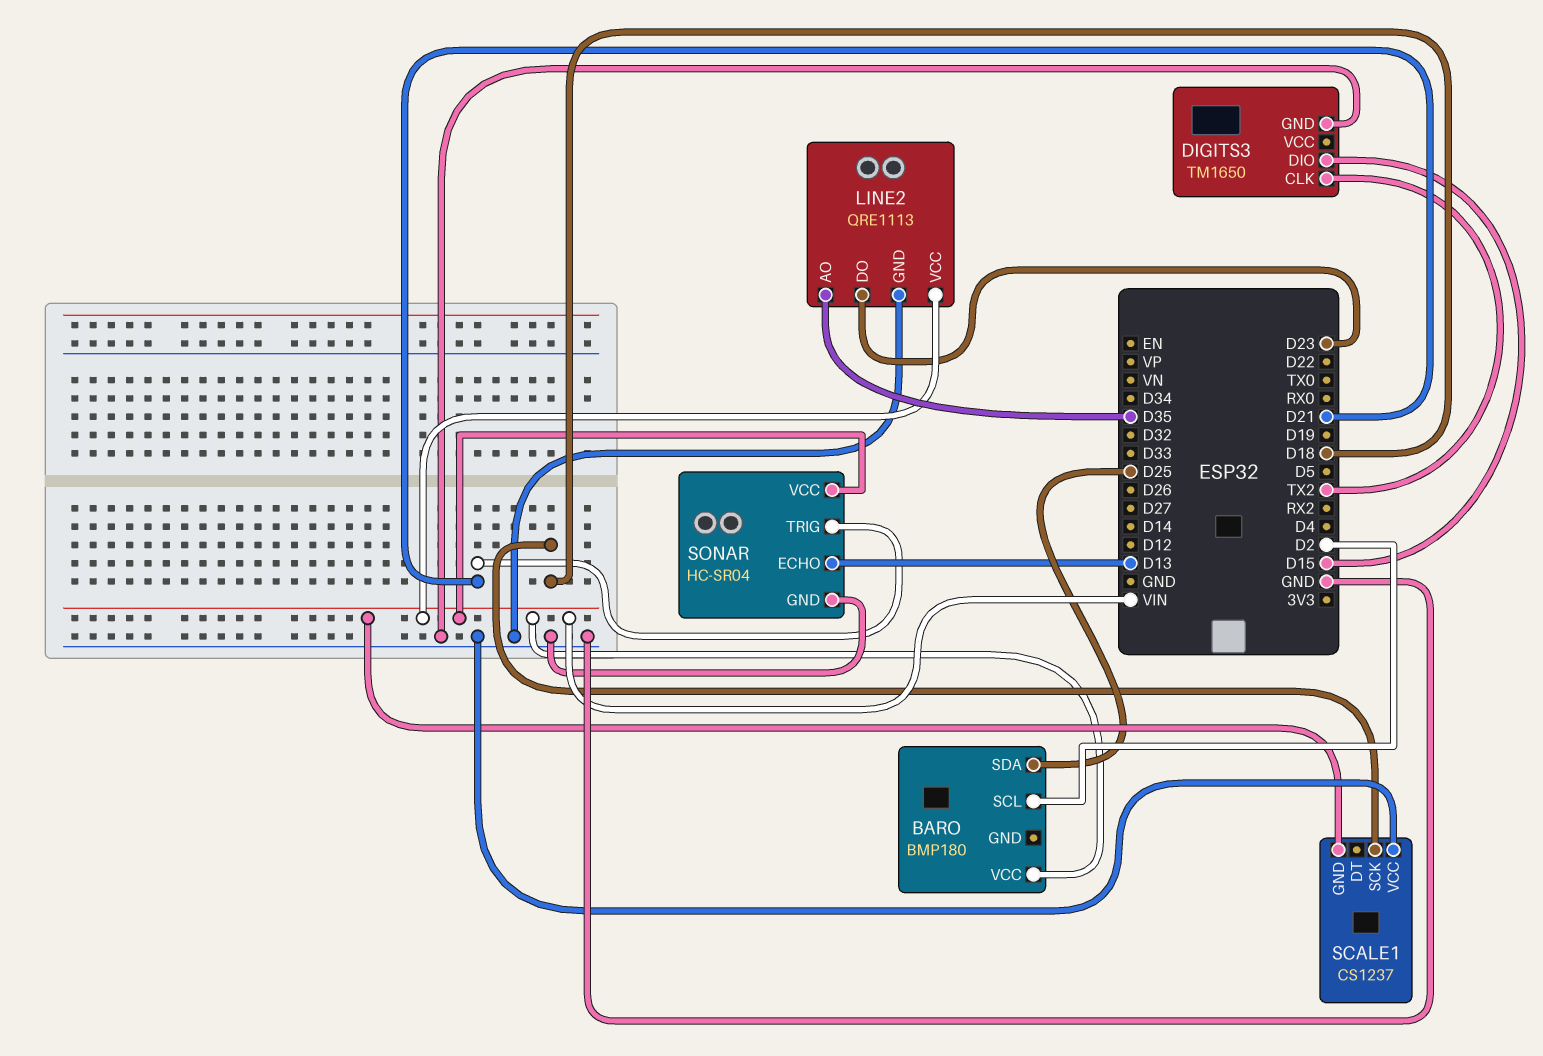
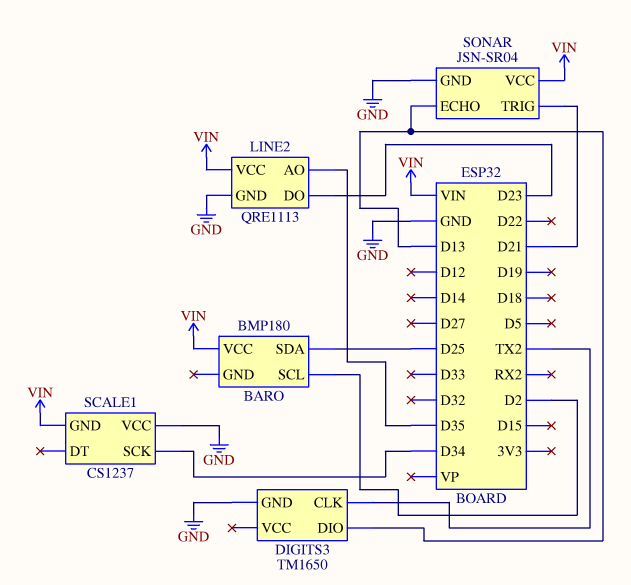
DIGITS3 pin DIO: D15 -> D13
SCALE1 pin SCK: D18 -> D34
SONAR: HC-SR04 -> JSN-SR04

